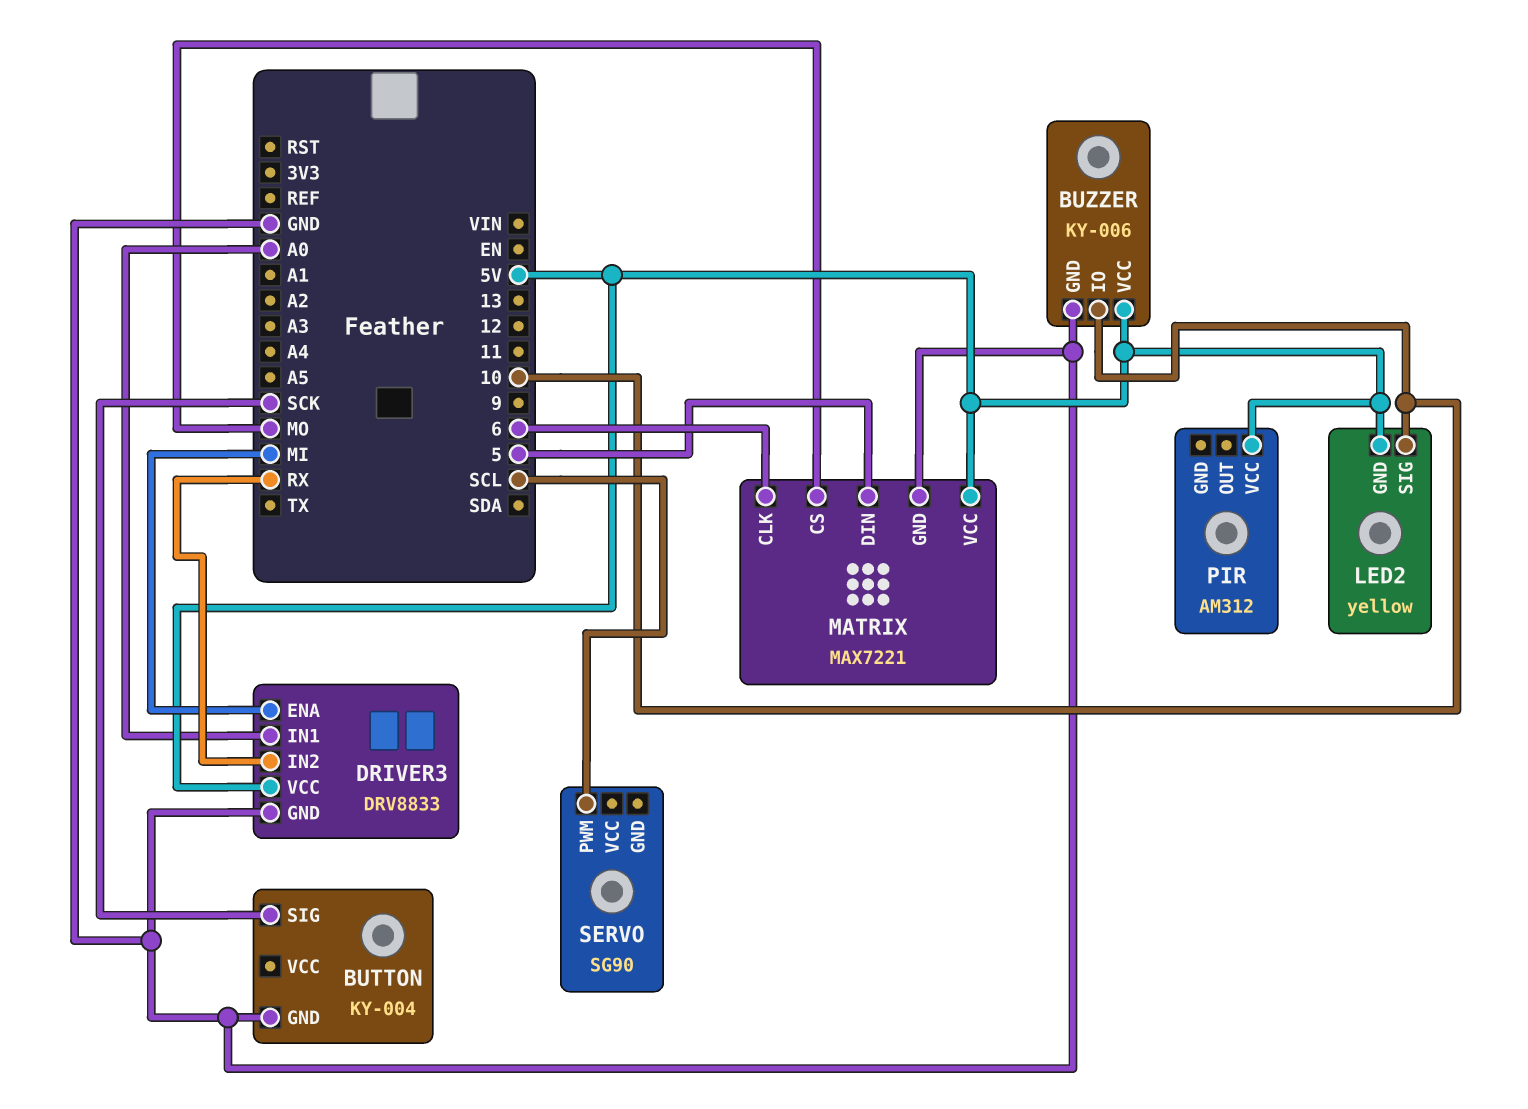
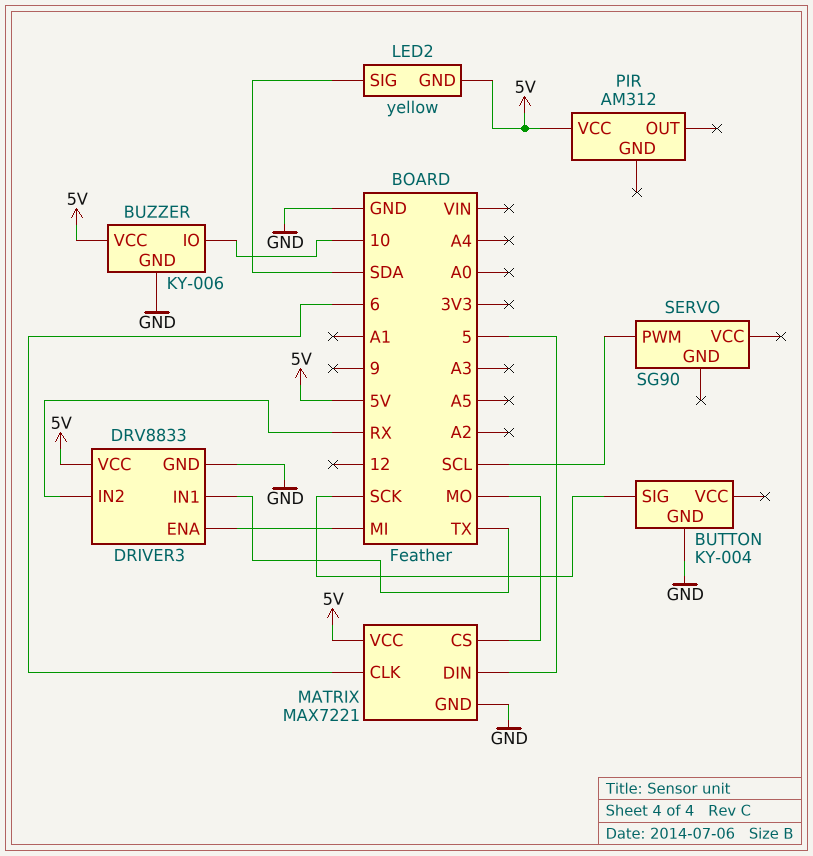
DRIVER3 pin IN1: A0 -> TX
LED2 pin SIG: 10 -> SDA

